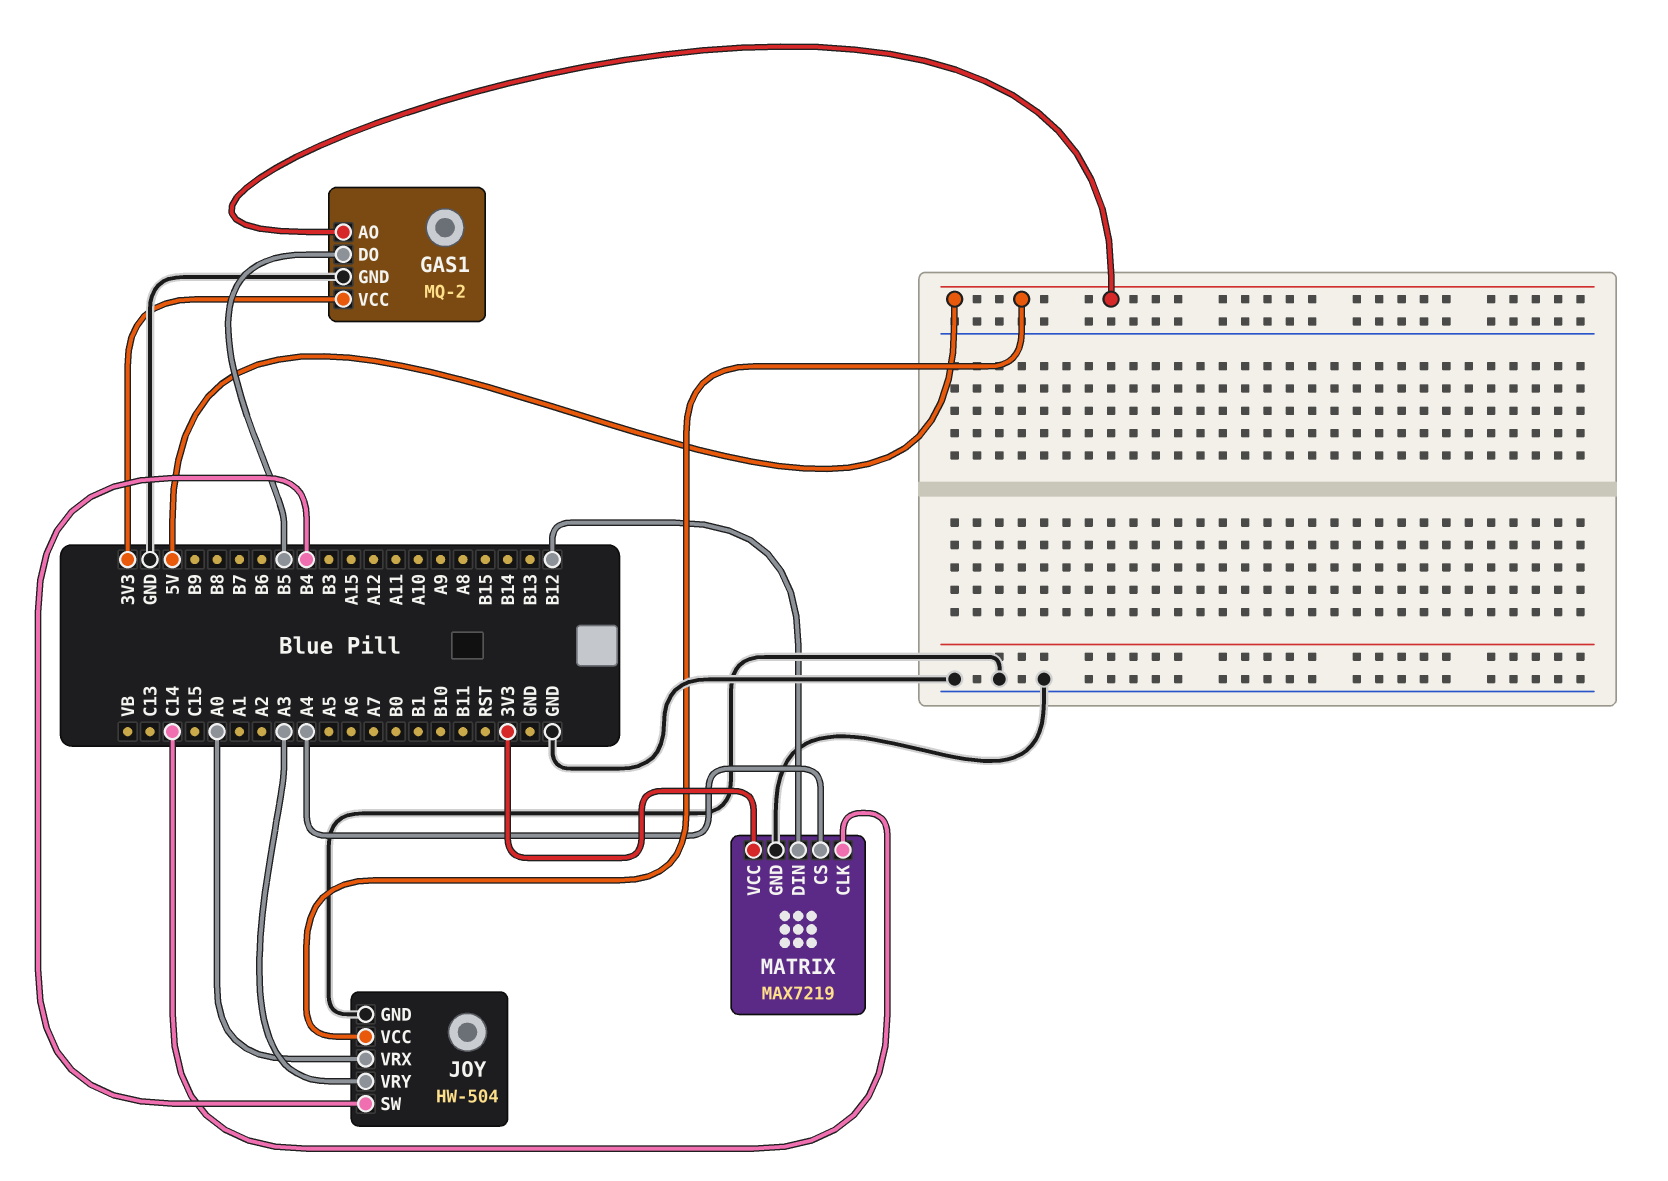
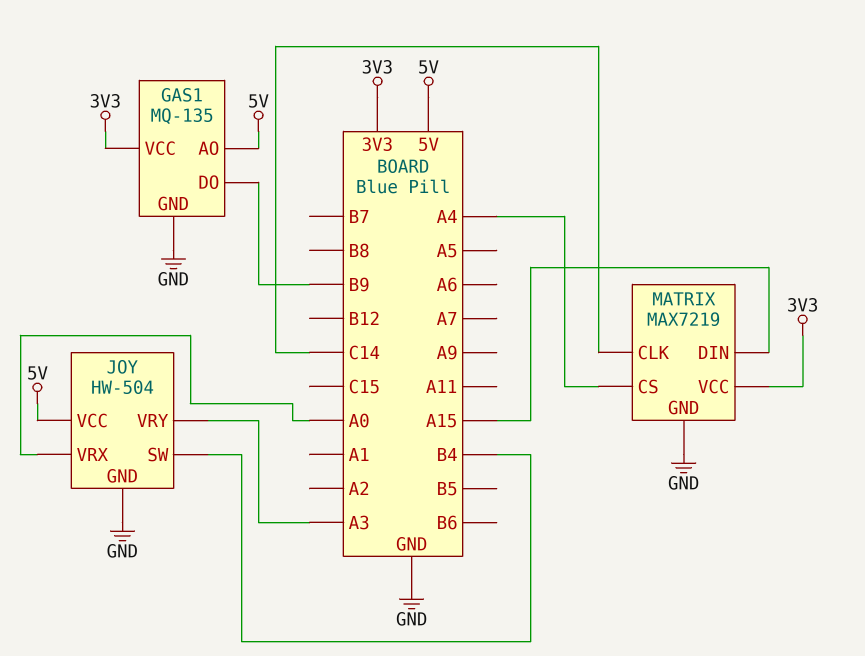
GAS1: MQ-2 -> MQ-135
GAS1 pin DO: B5 -> B9
MATRIX pin DIN: B12 -> A15

